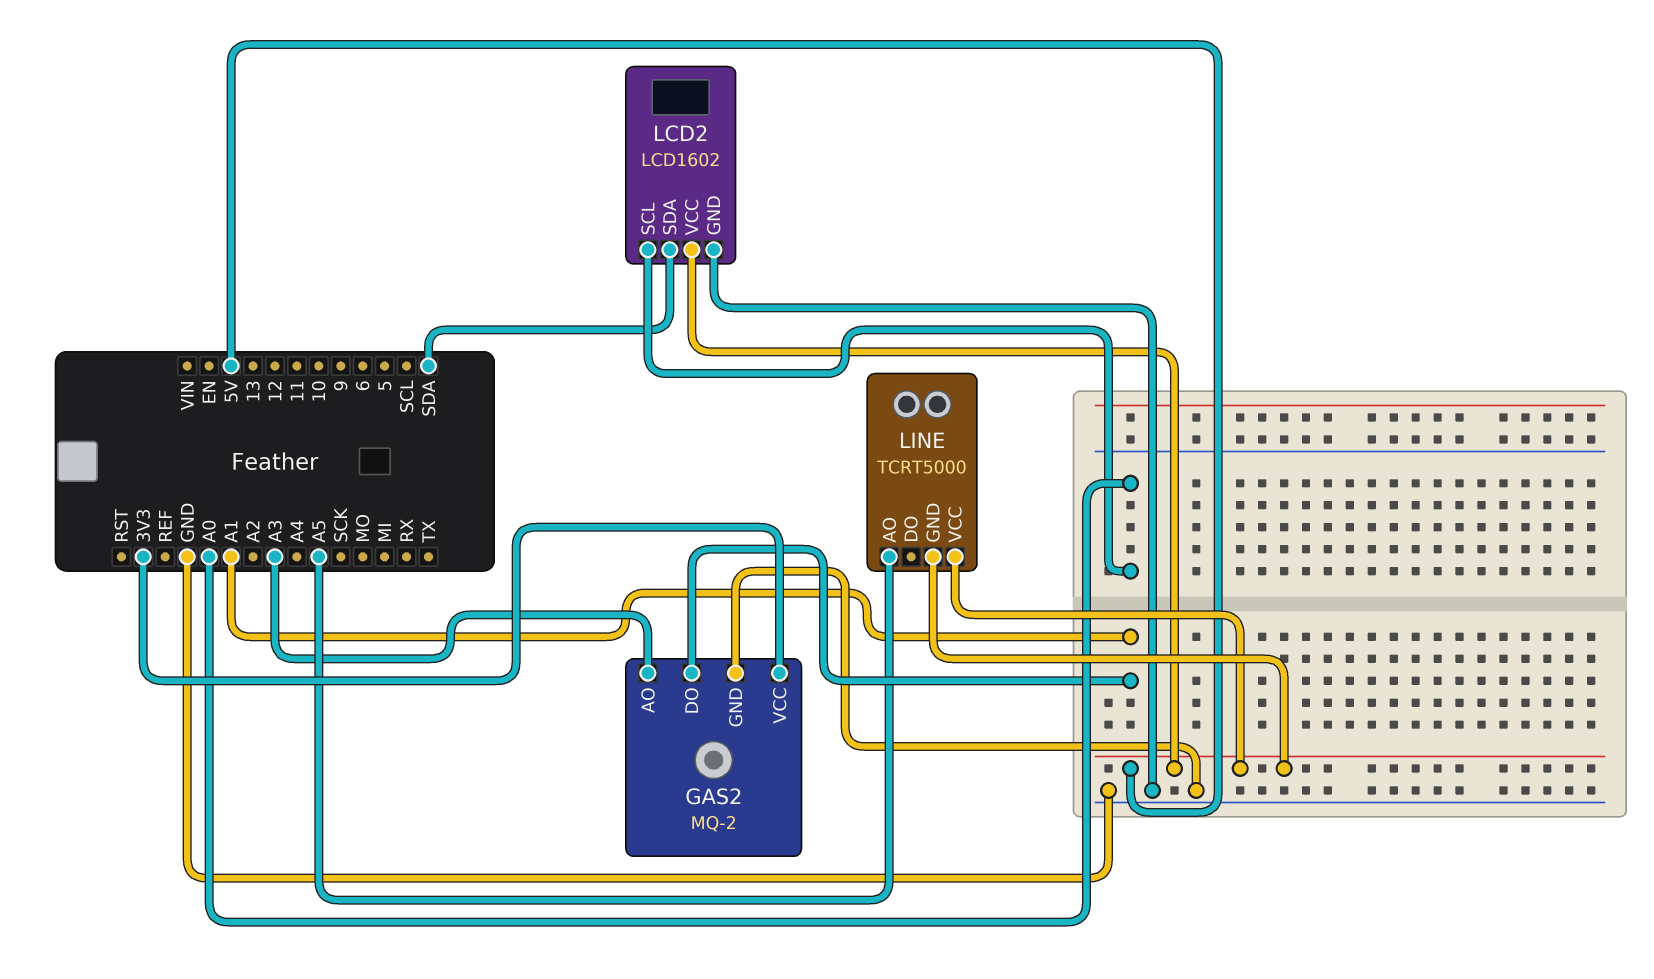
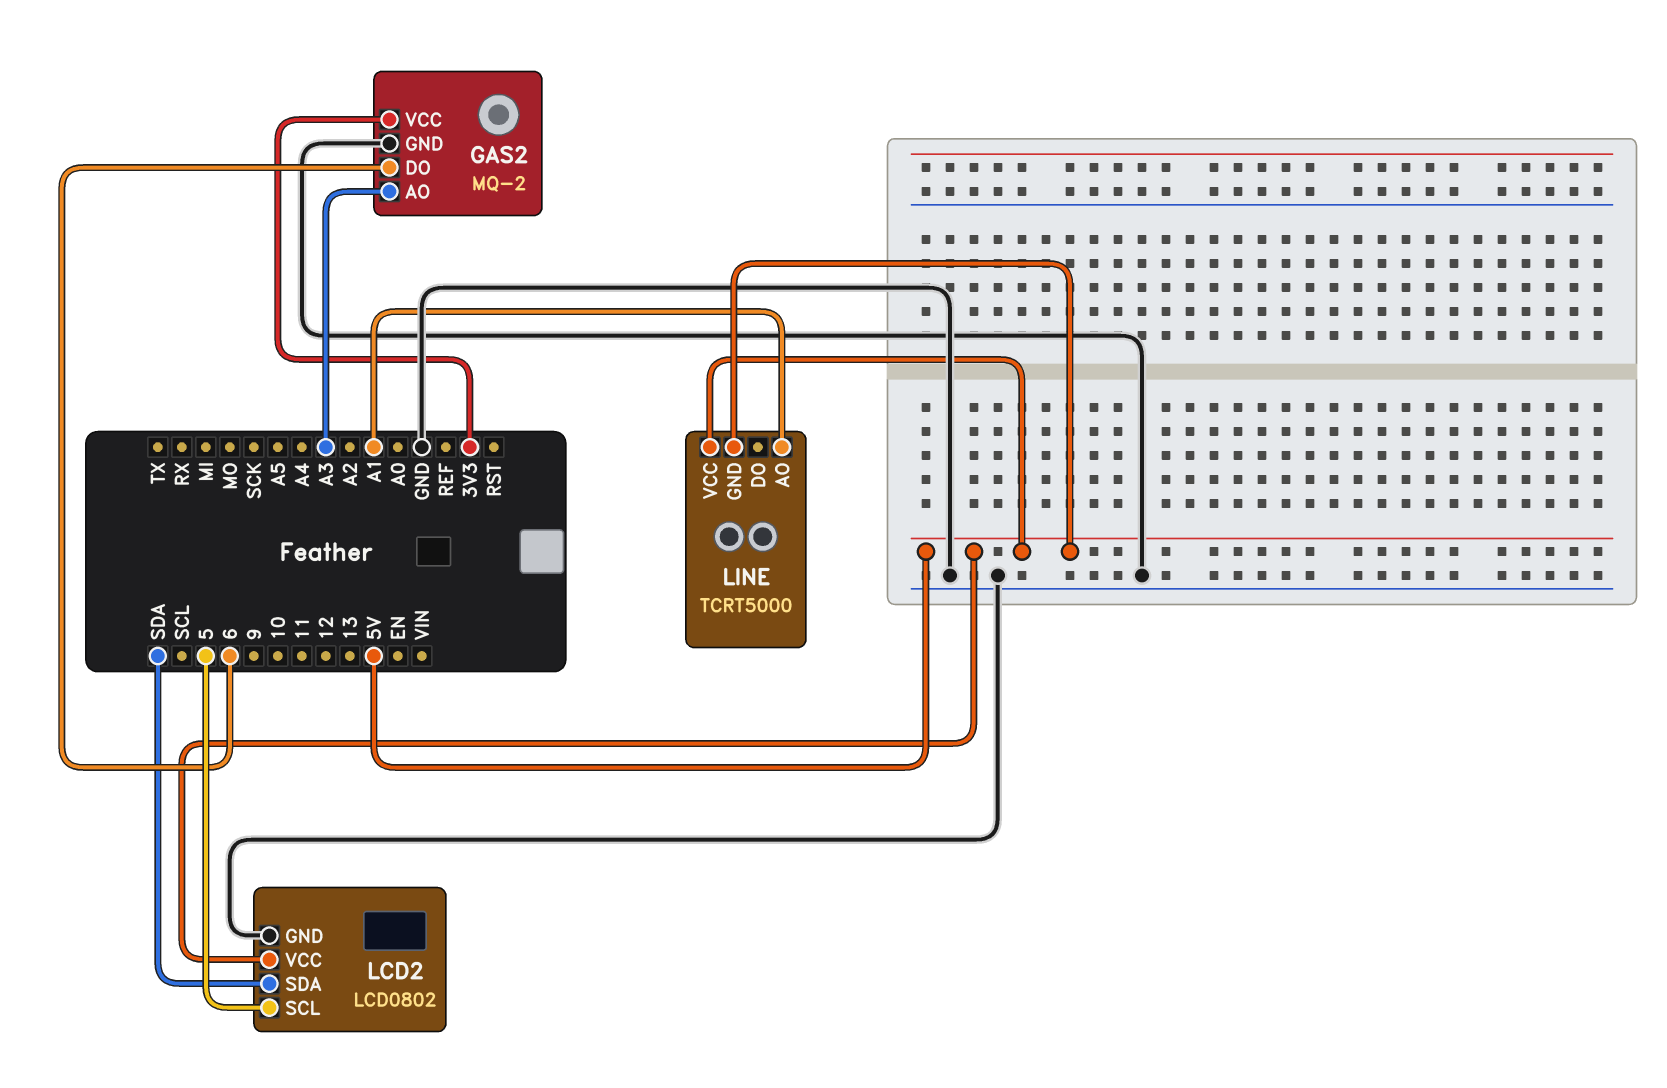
GAS2 pin DO: A1 -> 6
LCD2: LCD1602 -> LCD0802
LCD2 pin SCL: A0 -> 5
LINE pin AO: A5 -> A1

